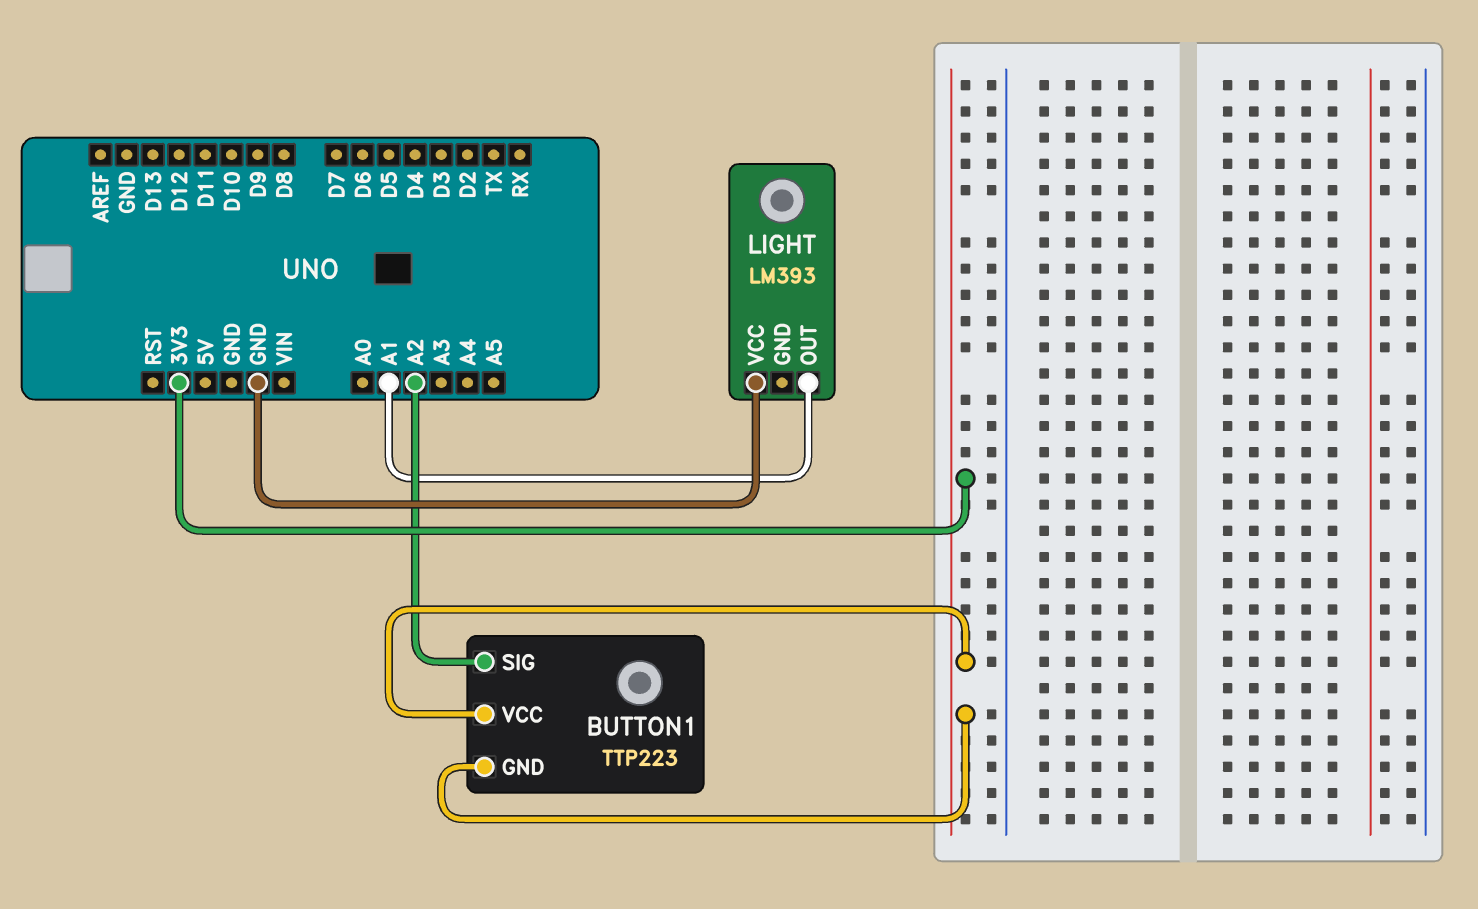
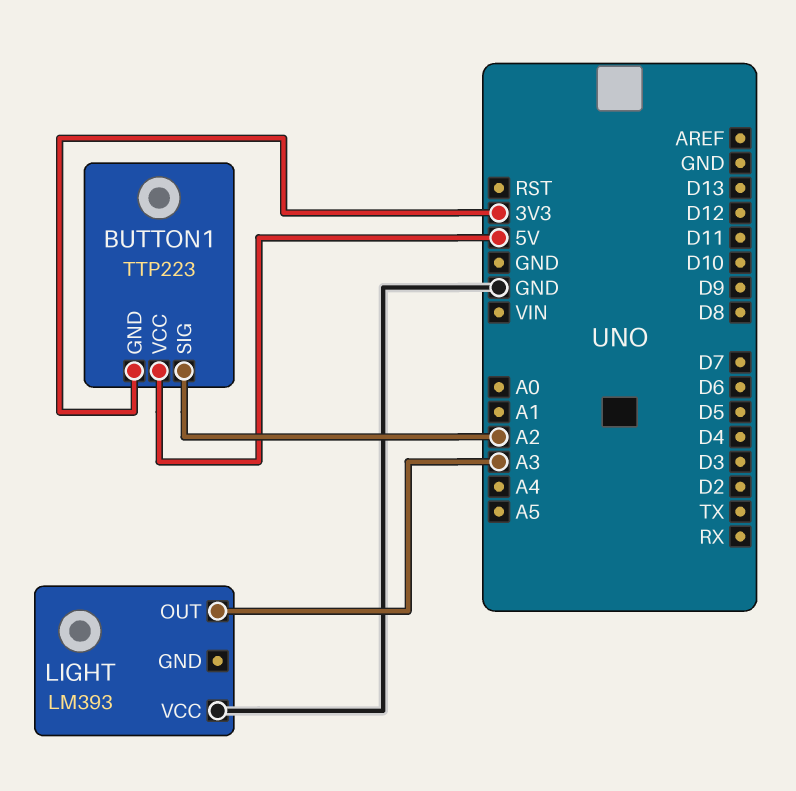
BUTTON1 pin VCC: 3V3 -> 5V
LIGHT pin OUT: A1 -> A3

